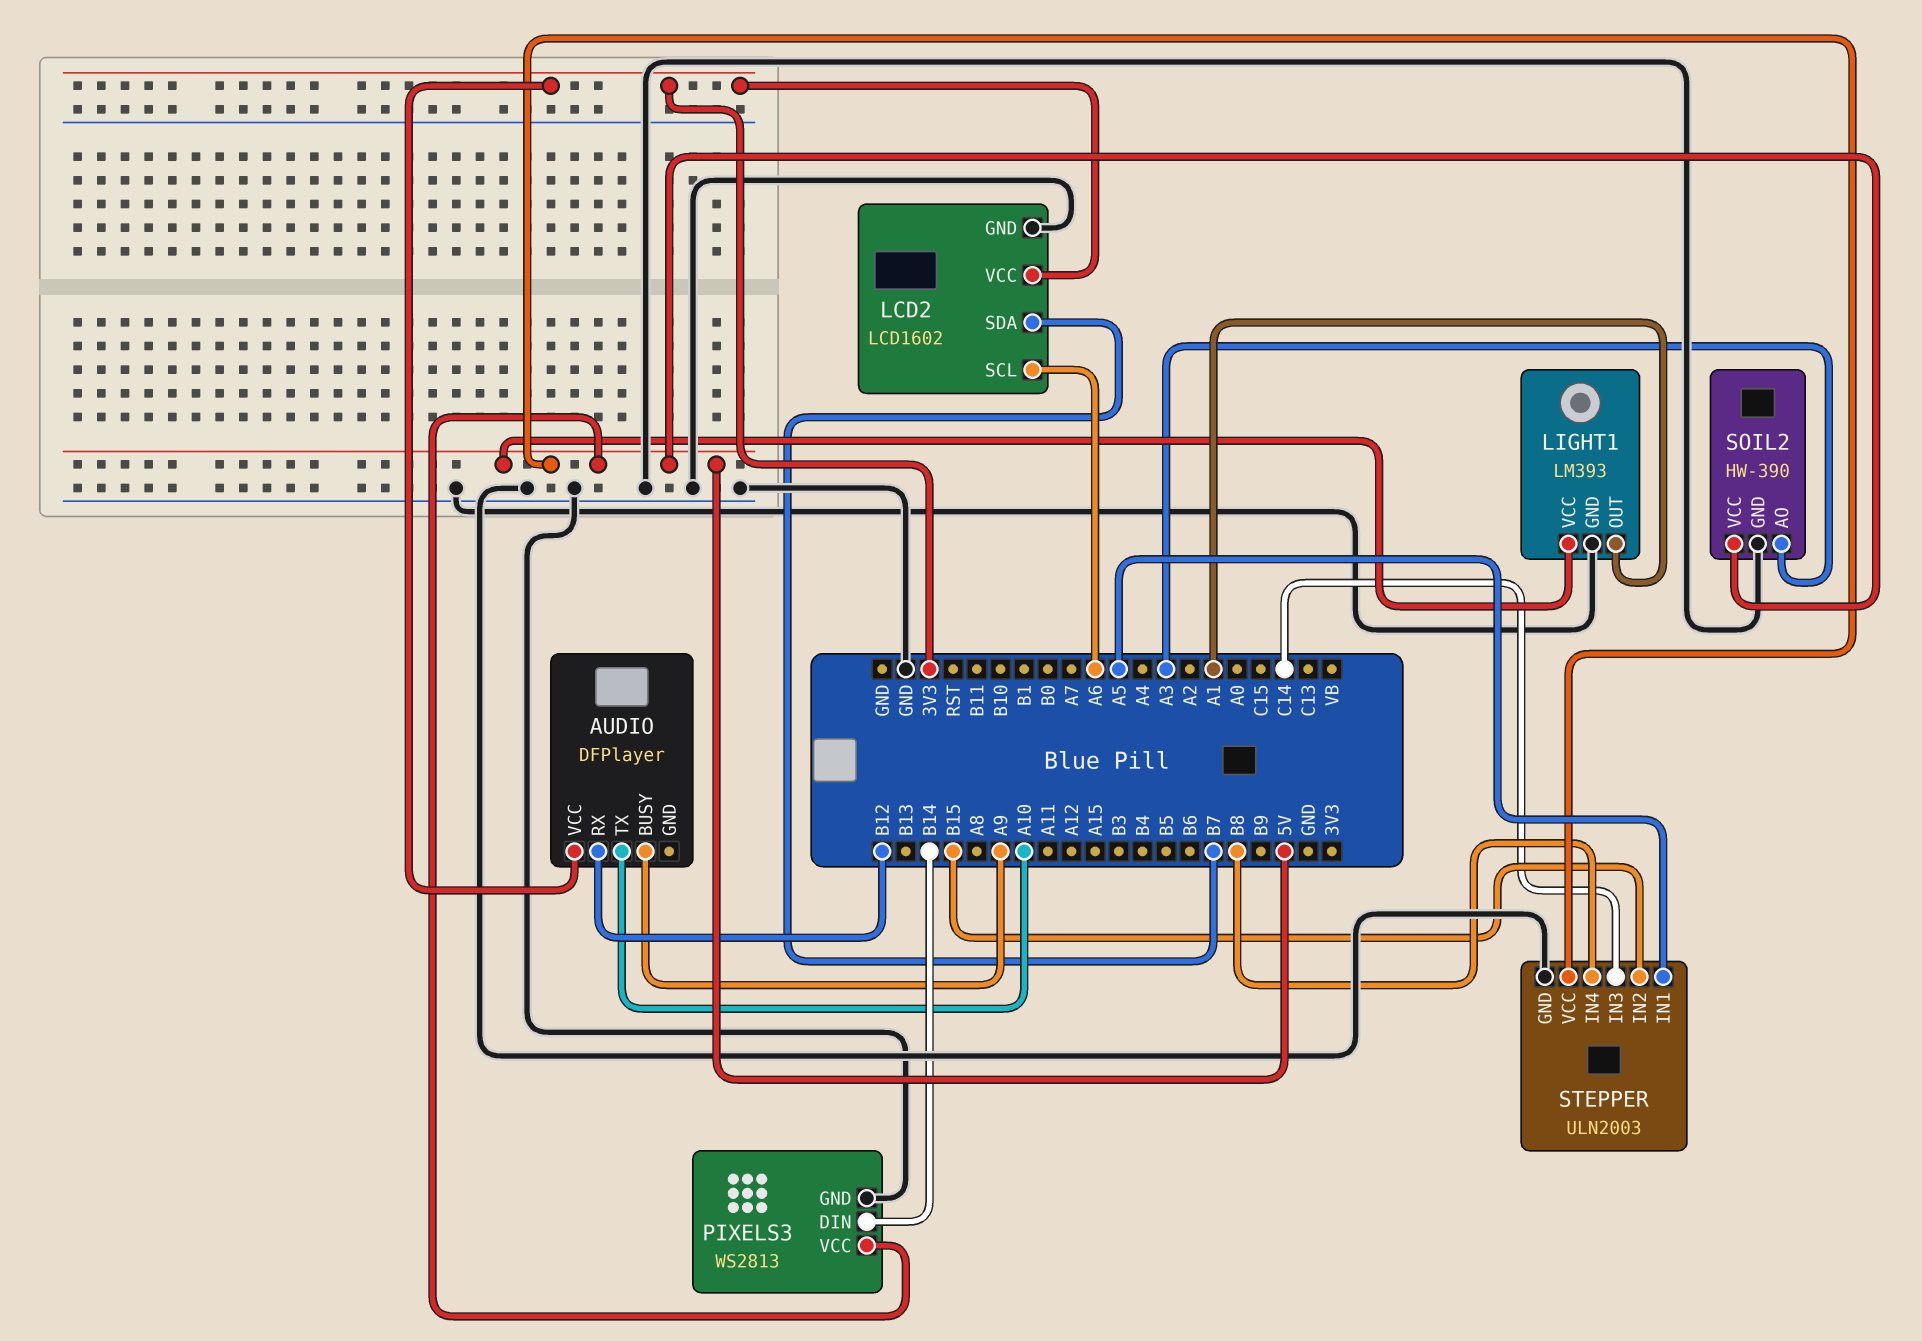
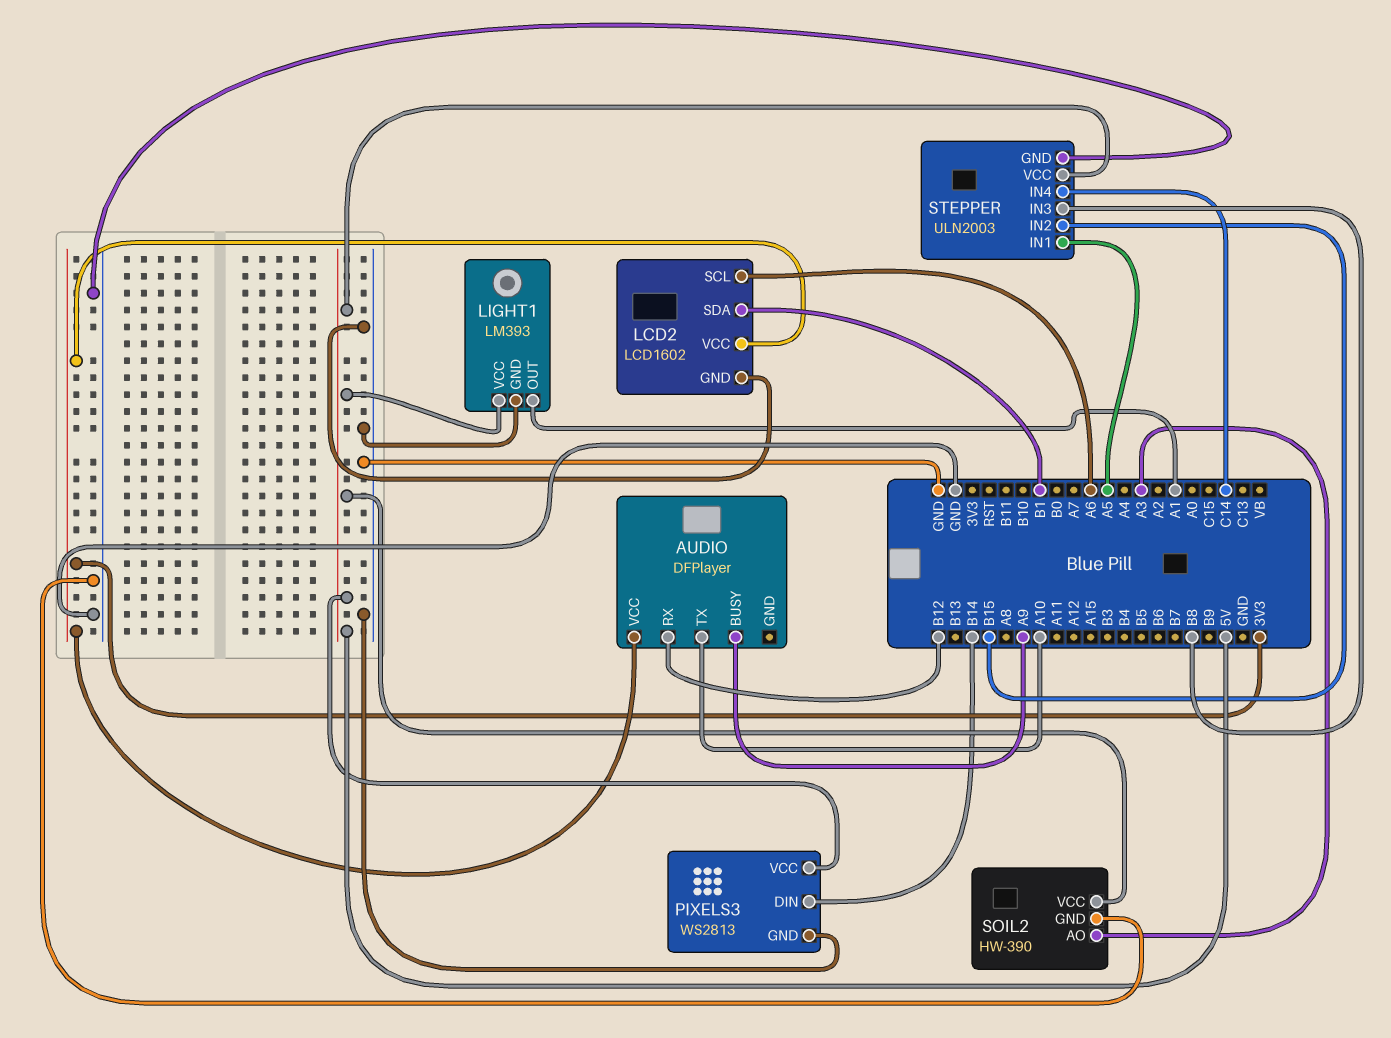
LCD2 pin SDA: B7 -> B1
STEPPER pin IN3: C14 -> B8
STEPPER pin IN4: B8 -> C14

